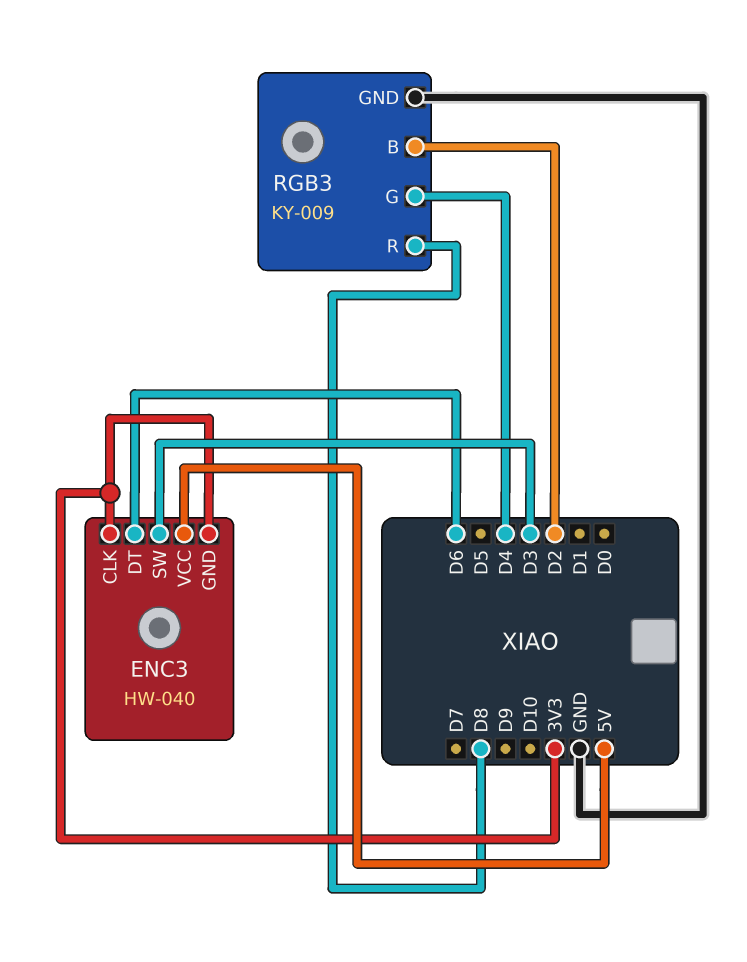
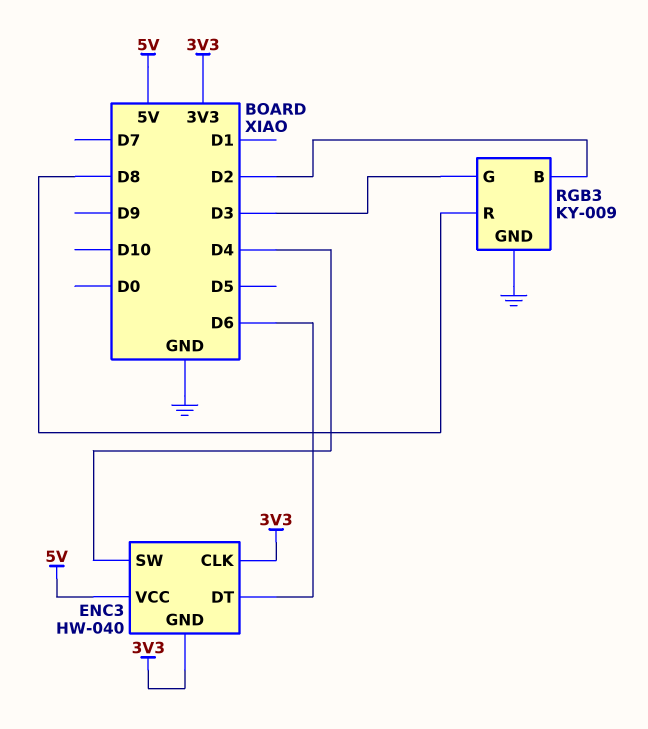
ENC3 pin SW: D3 -> D4
RGB3 pin G: D4 -> D3

